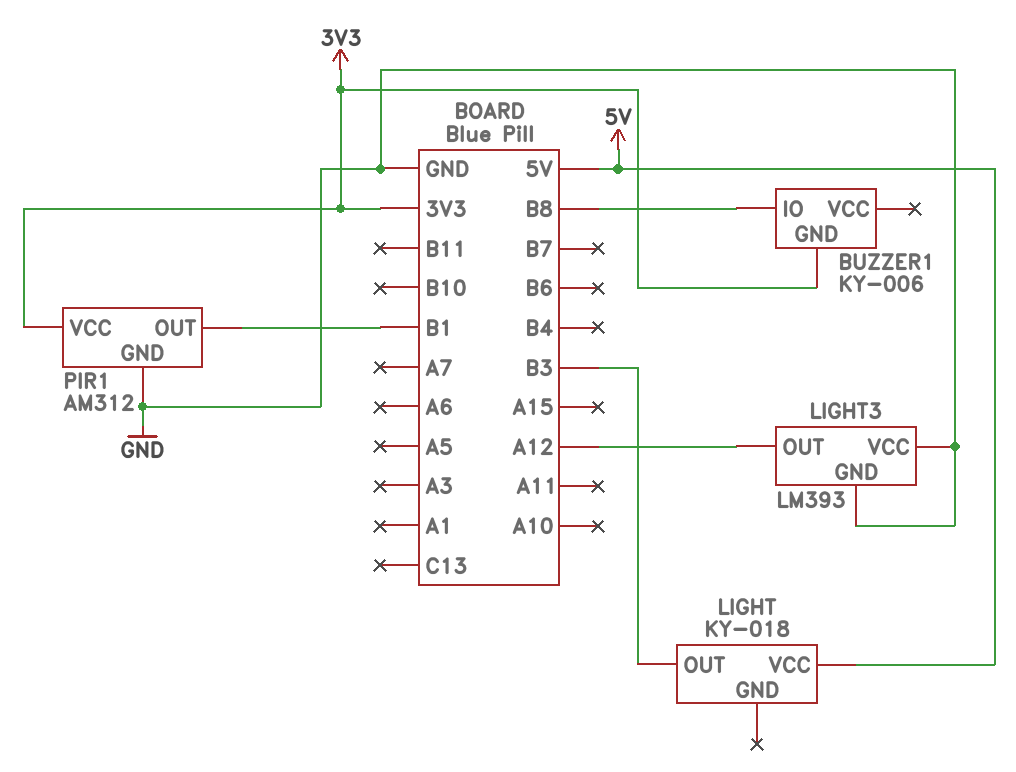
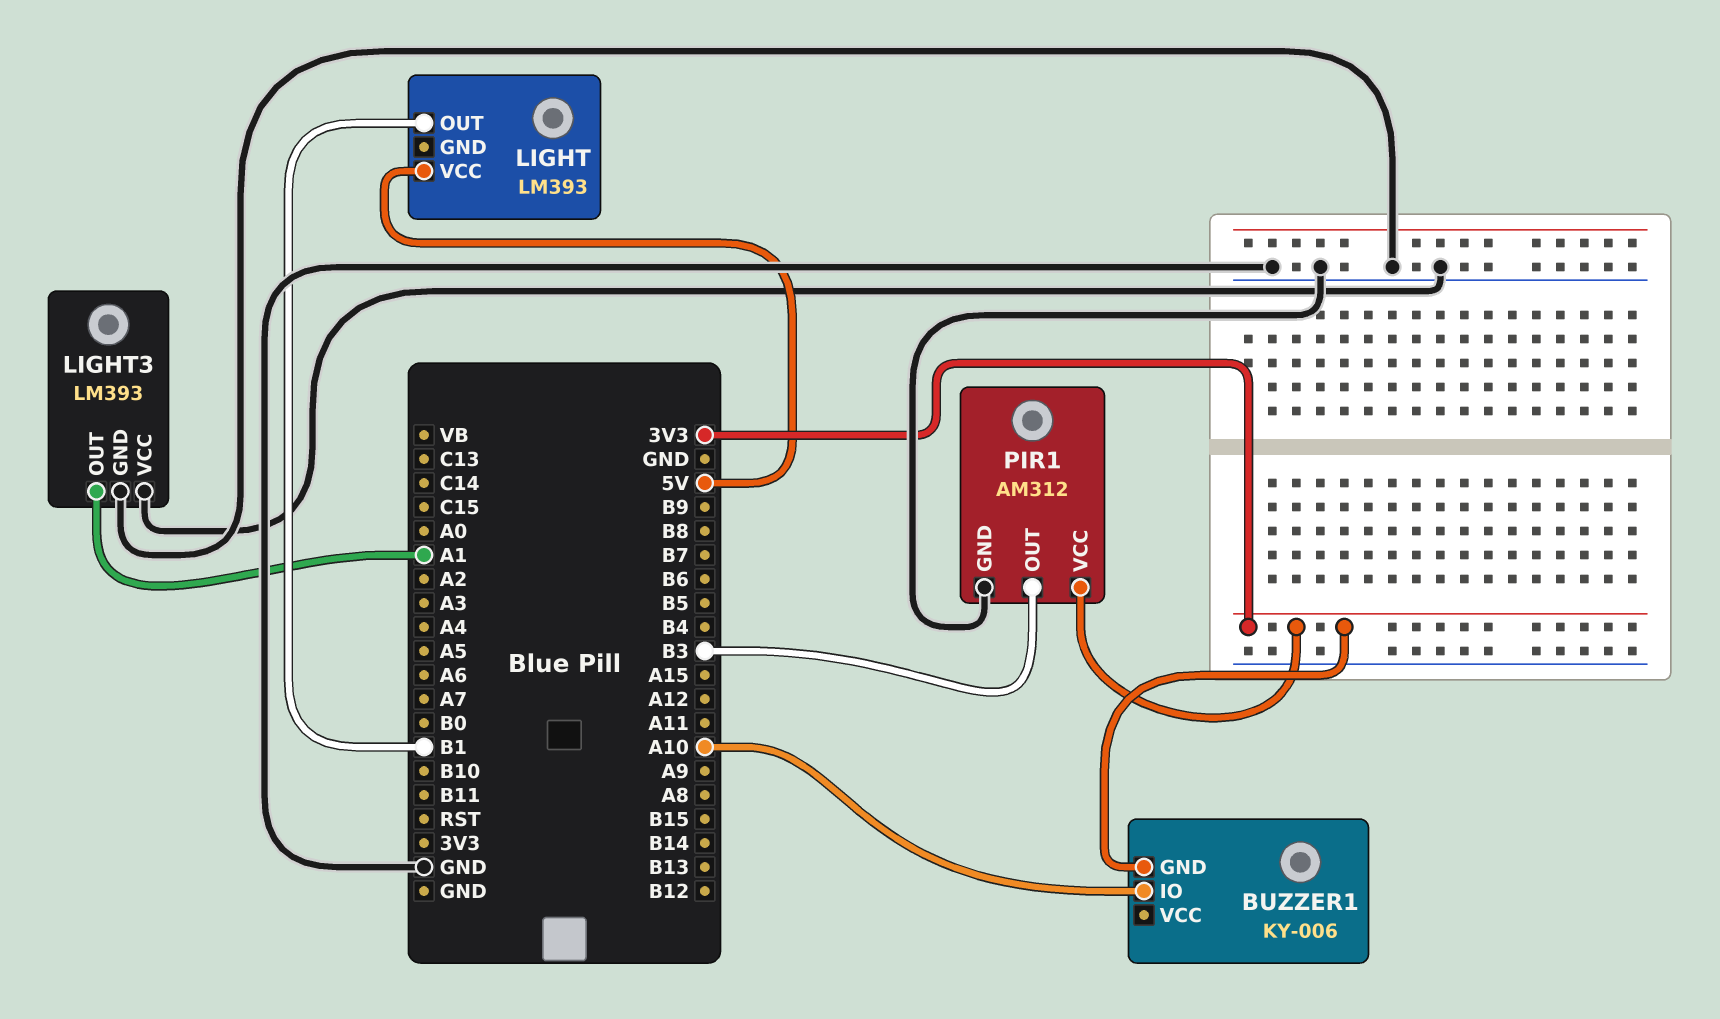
BUZZER1 pin IO: B8 -> A10
LIGHT: KY-018 -> LM393
LIGHT pin OUT: B3 -> B1
LIGHT3 pin OUT: A12 -> A1
PIR1 pin OUT: B1 -> B3

